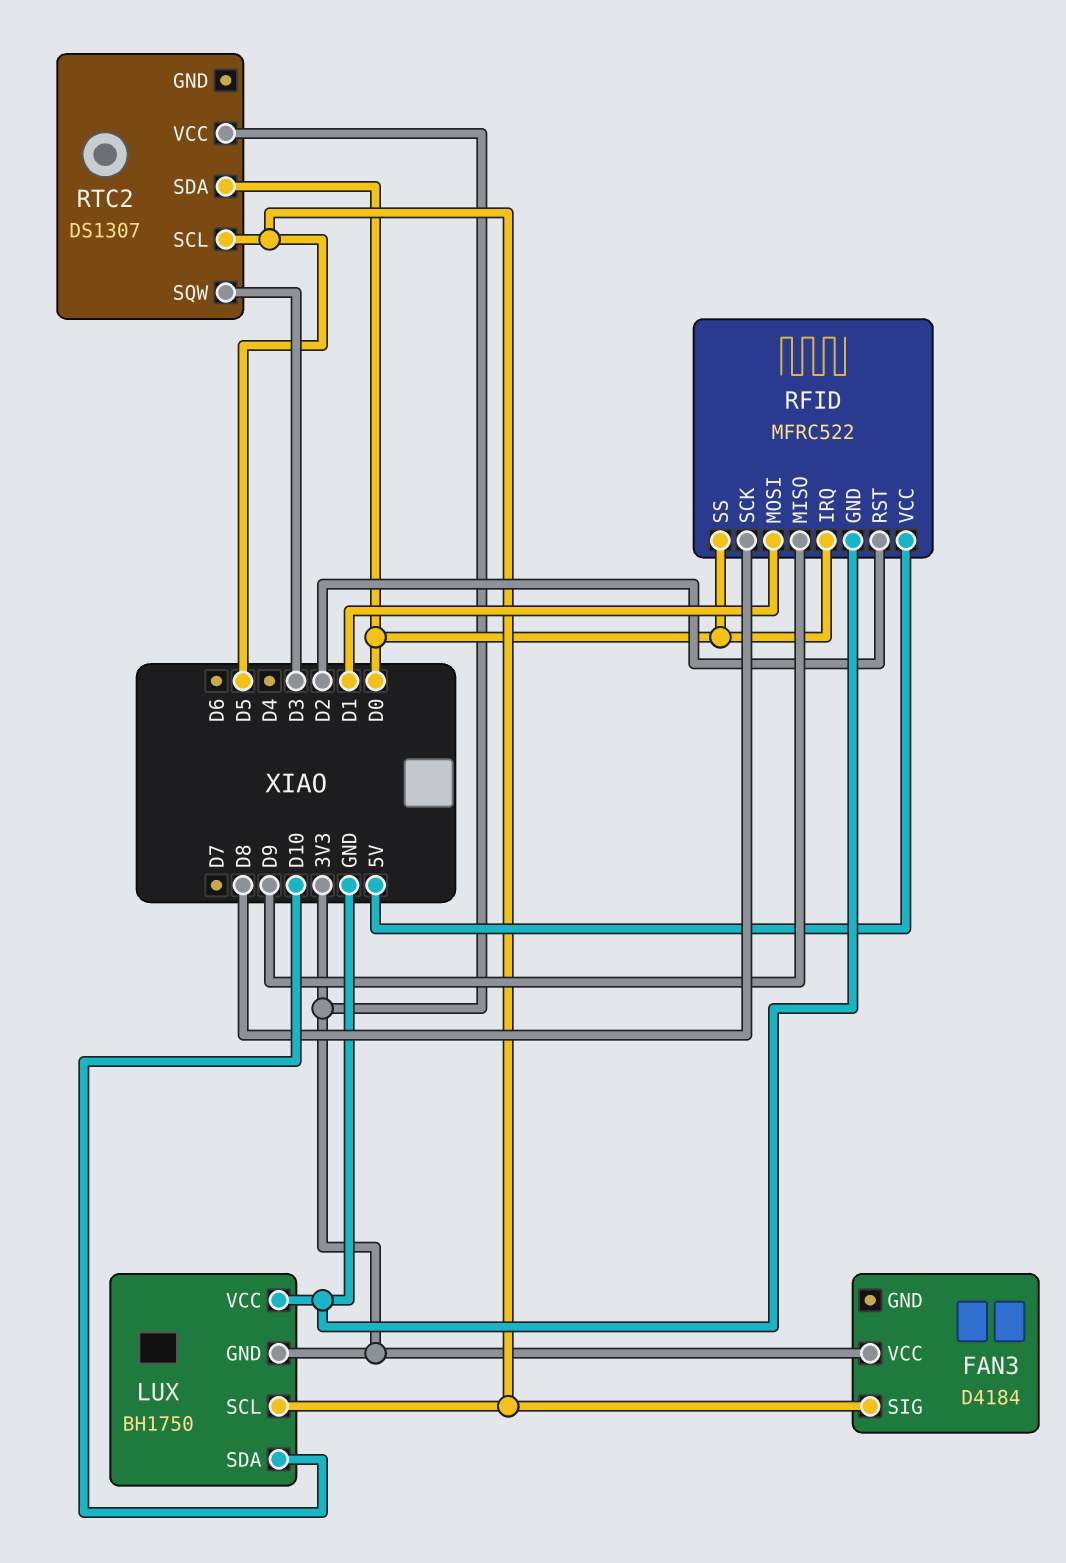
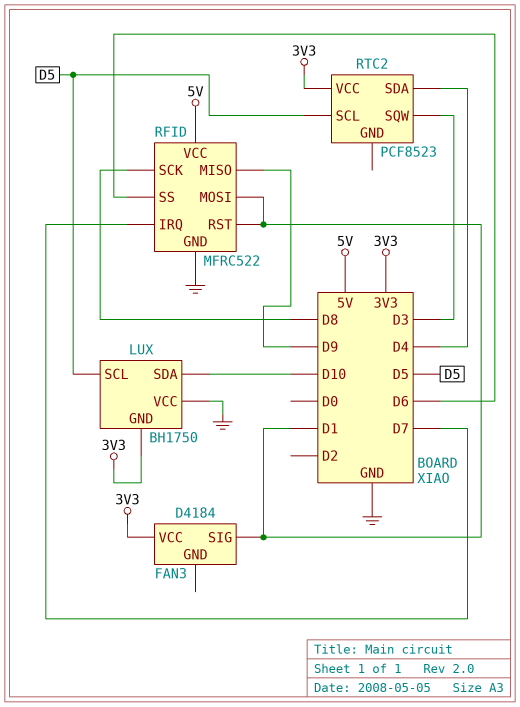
FAN3 pin SIG: D5 -> D1
RFID pin IRQ: D0 -> D7
RFID pin RST: D2 -> D1
RFID pin SS: D0 -> D6
RTC2: DS1307 -> PCF8523
RTC2 pin SDA: D0 -> D4

